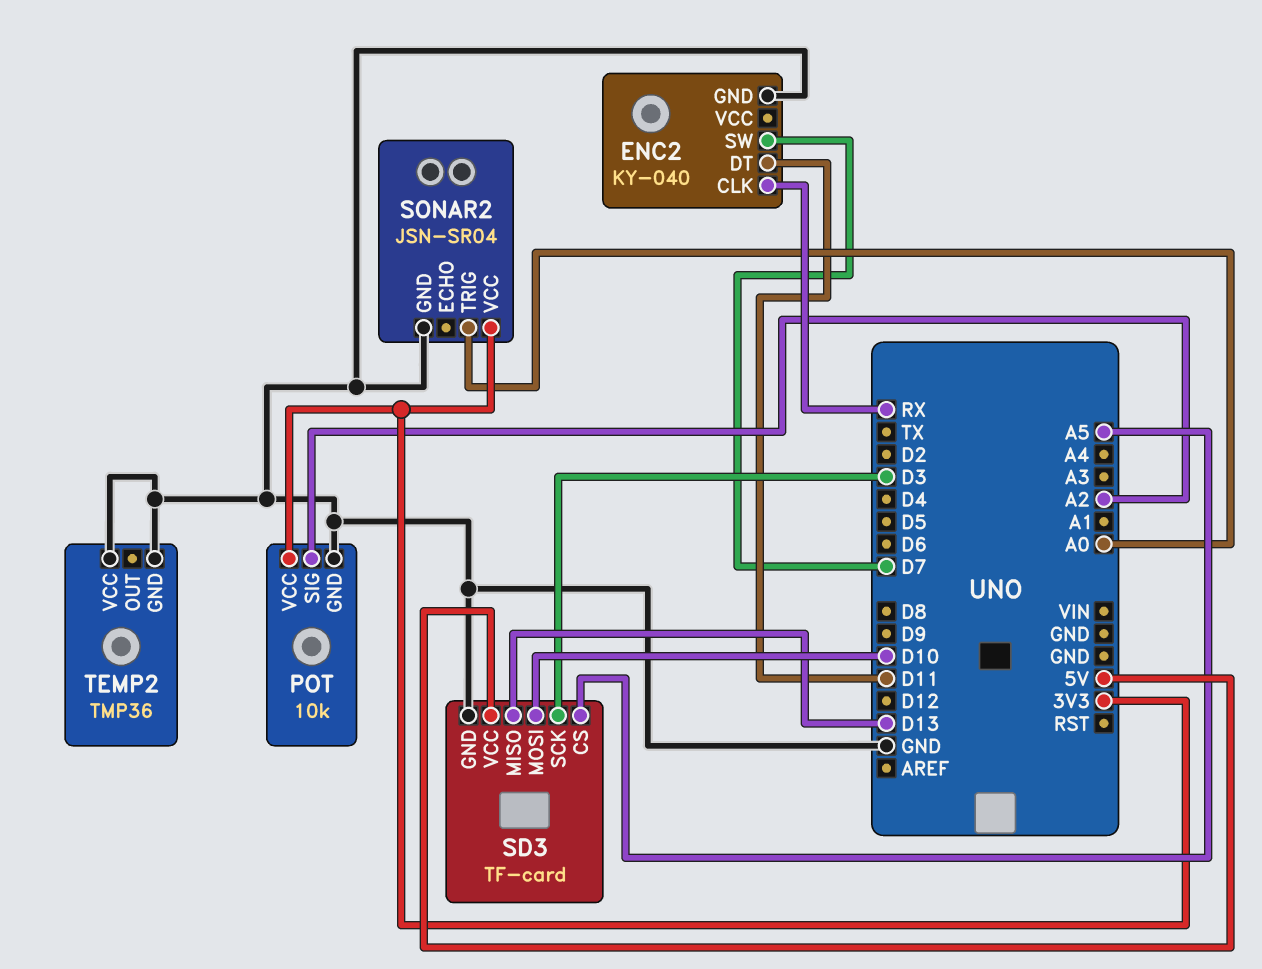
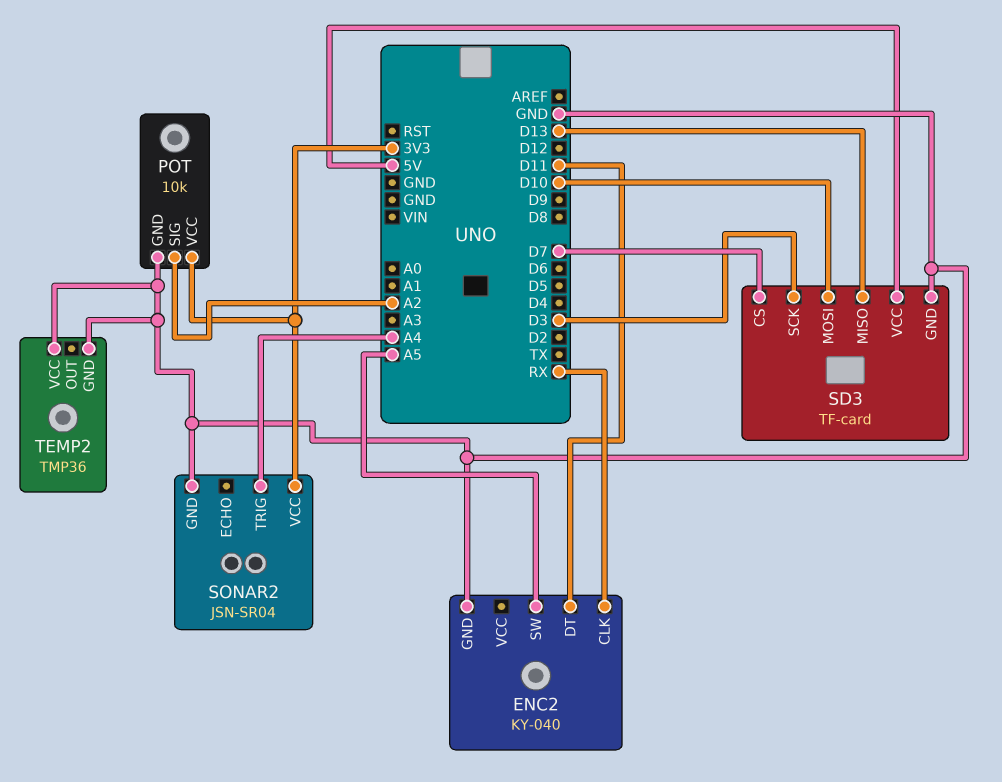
ENC2 pin SW: D7 -> A5
SD3 pin CS: A5 -> D7
SONAR2 pin TRIG: A0 -> A4

